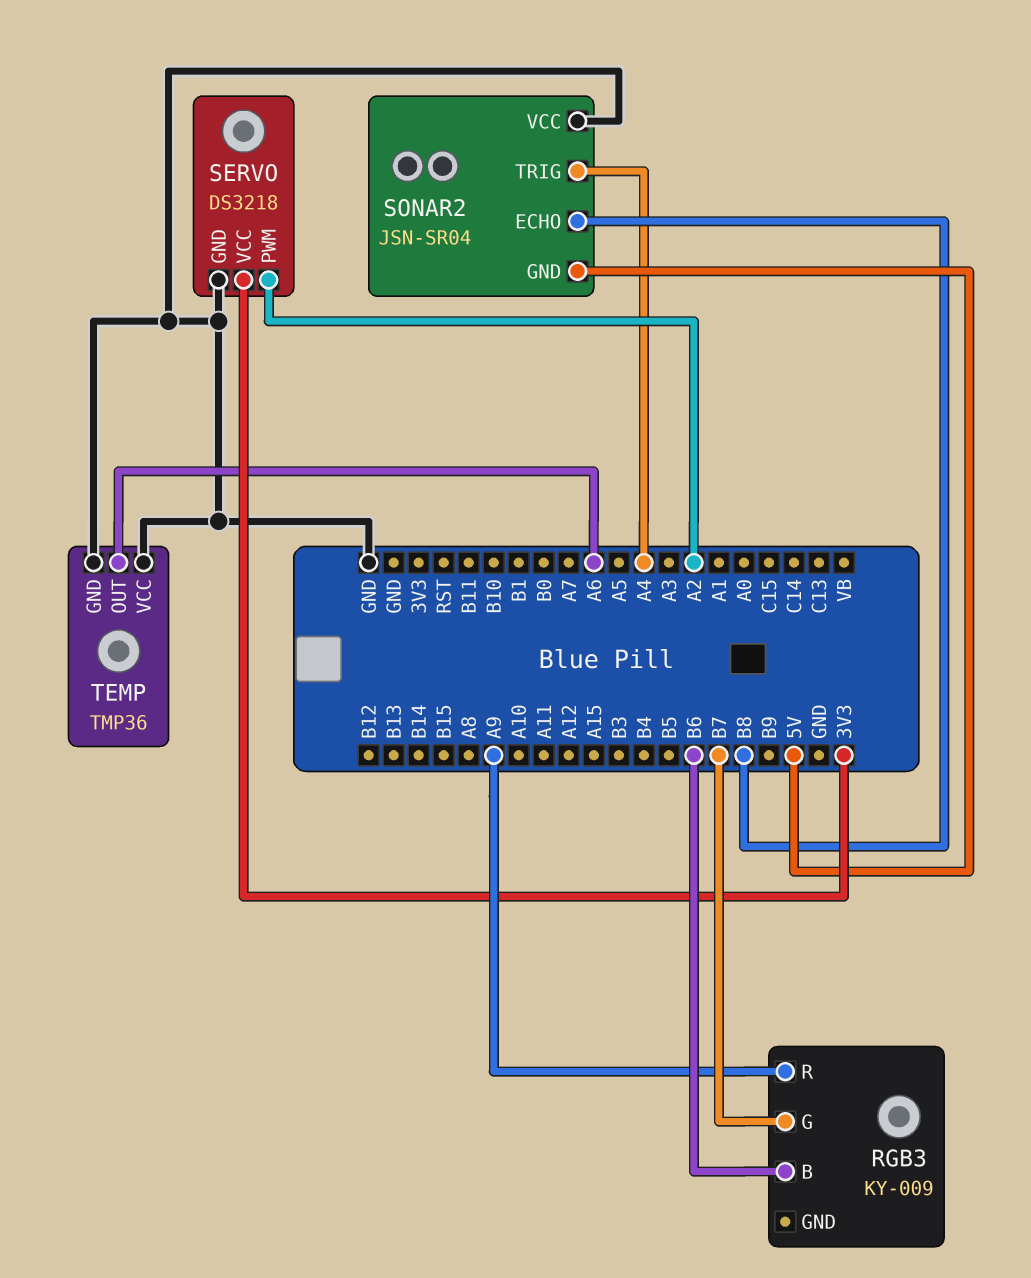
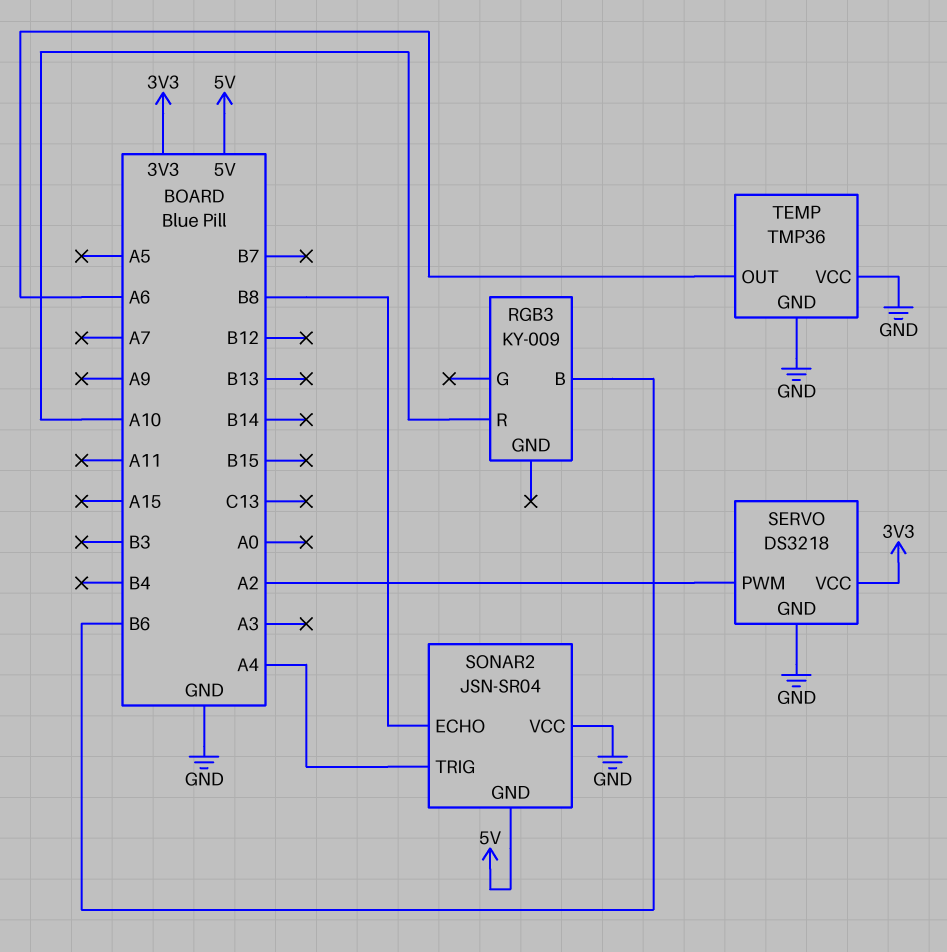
RGB3 pin G: B7 -> none
RGB3 pin R: A9 -> A10

